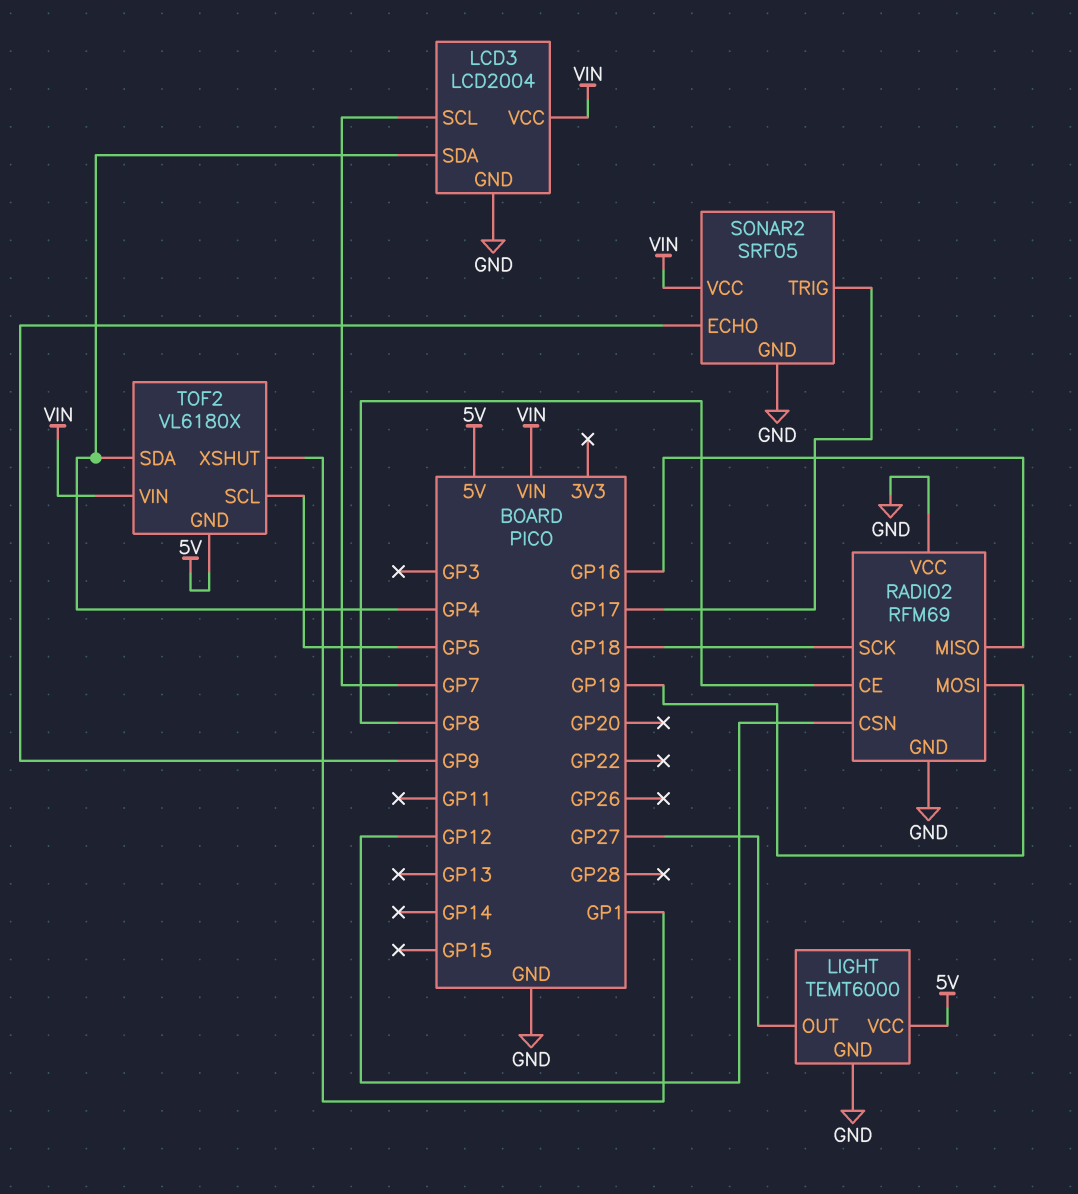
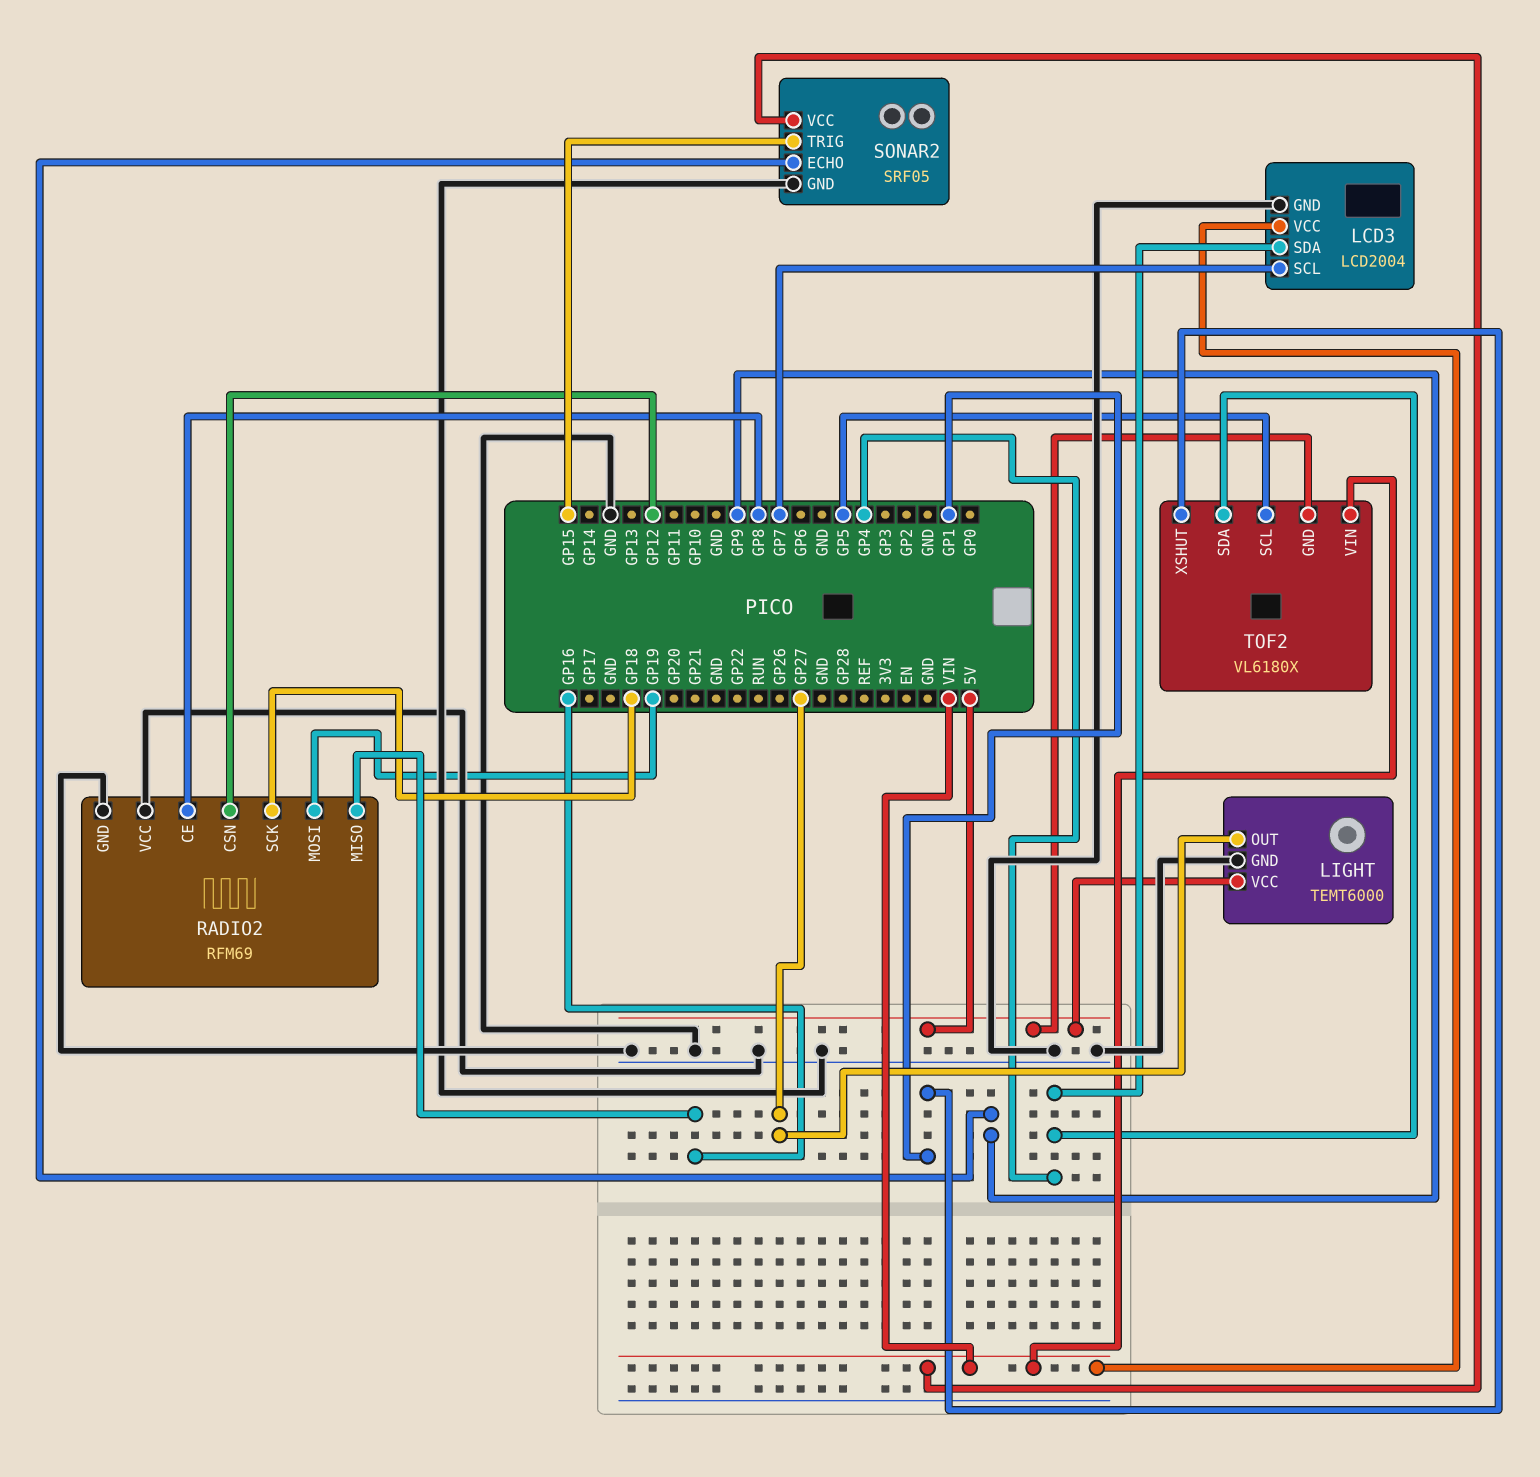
SONAR2 pin TRIG: GP17 -> GP15

